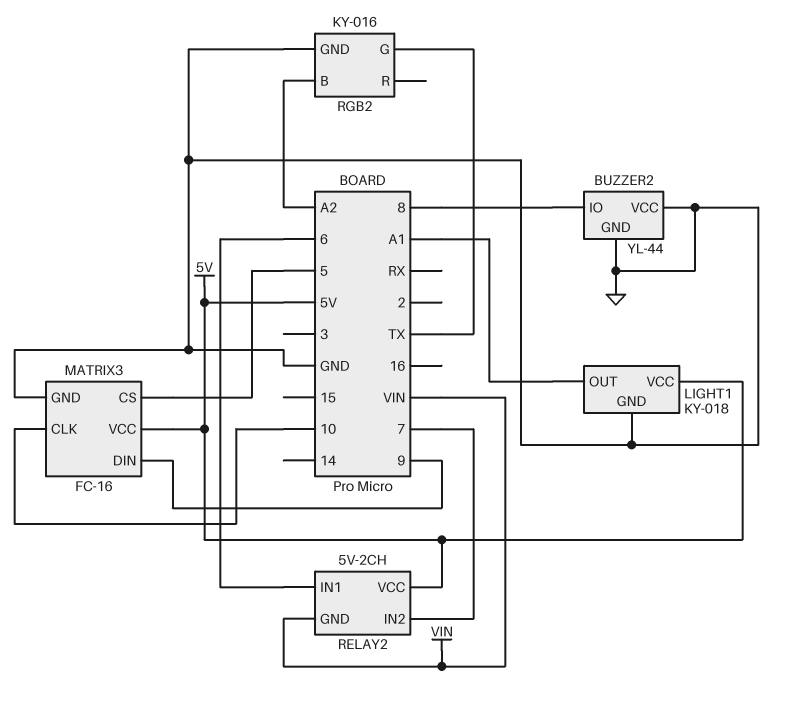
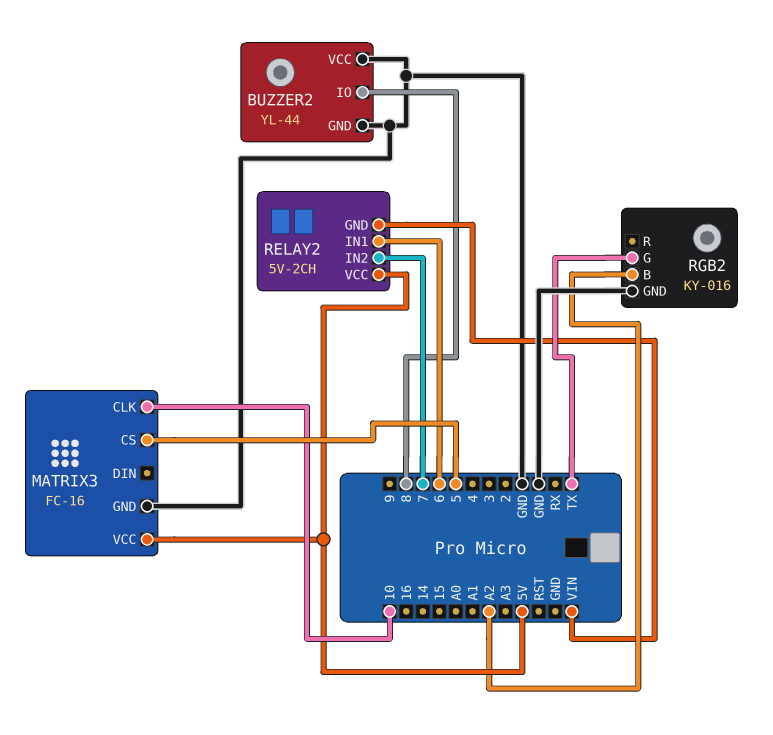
LIGHT1: KY-018 -> none
LIGHT1 pin GND: GND -> none
LIGHT1 pin OUT: A1 -> none
LIGHT1 pin VCC: 5V -> none
MATRIX3 pin DIN: 9 -> none

